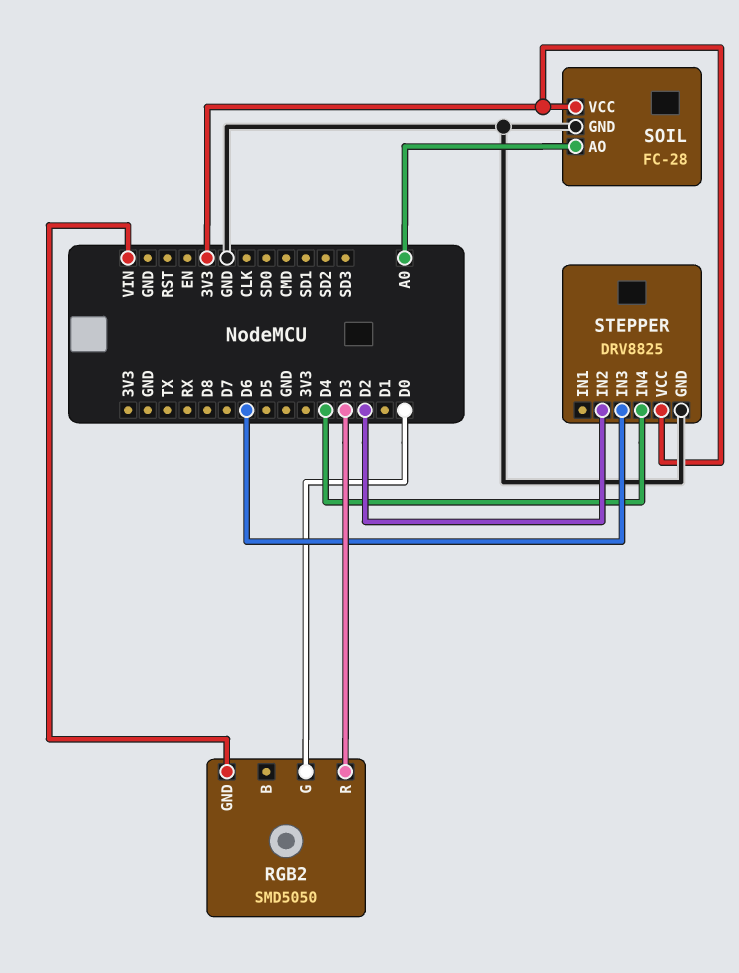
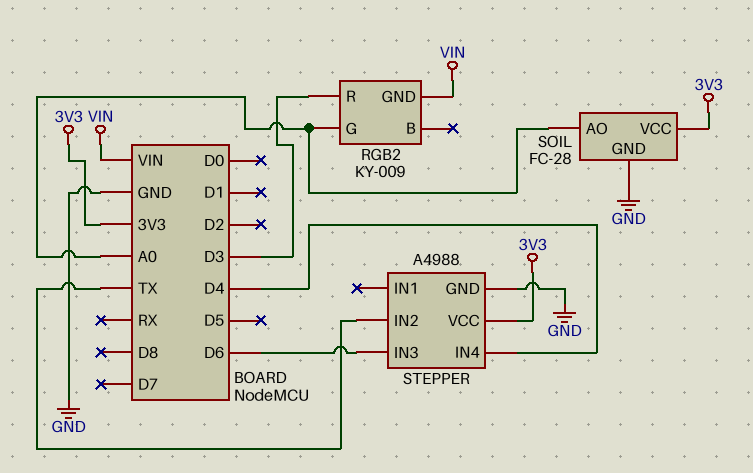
RGB2: SMD5050 -> KY-009
RGB2 pin G: D0 -> A0
STEPPER: DRV8825 -> A4988
STEPPER pin IN2: D2 -> TX

